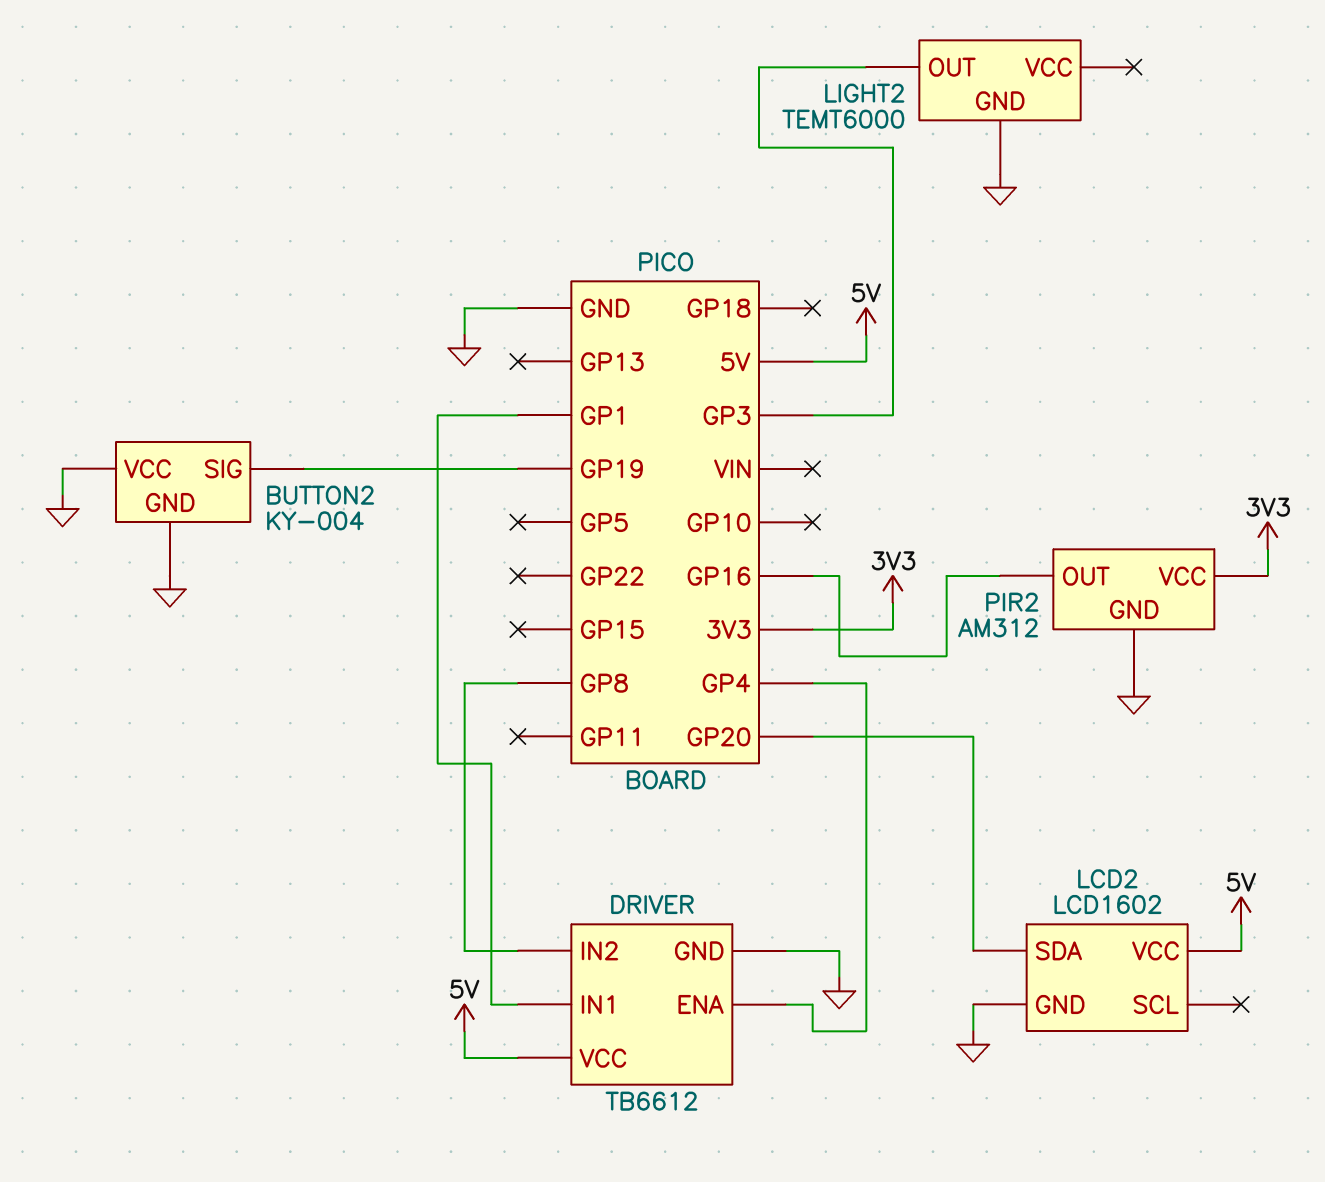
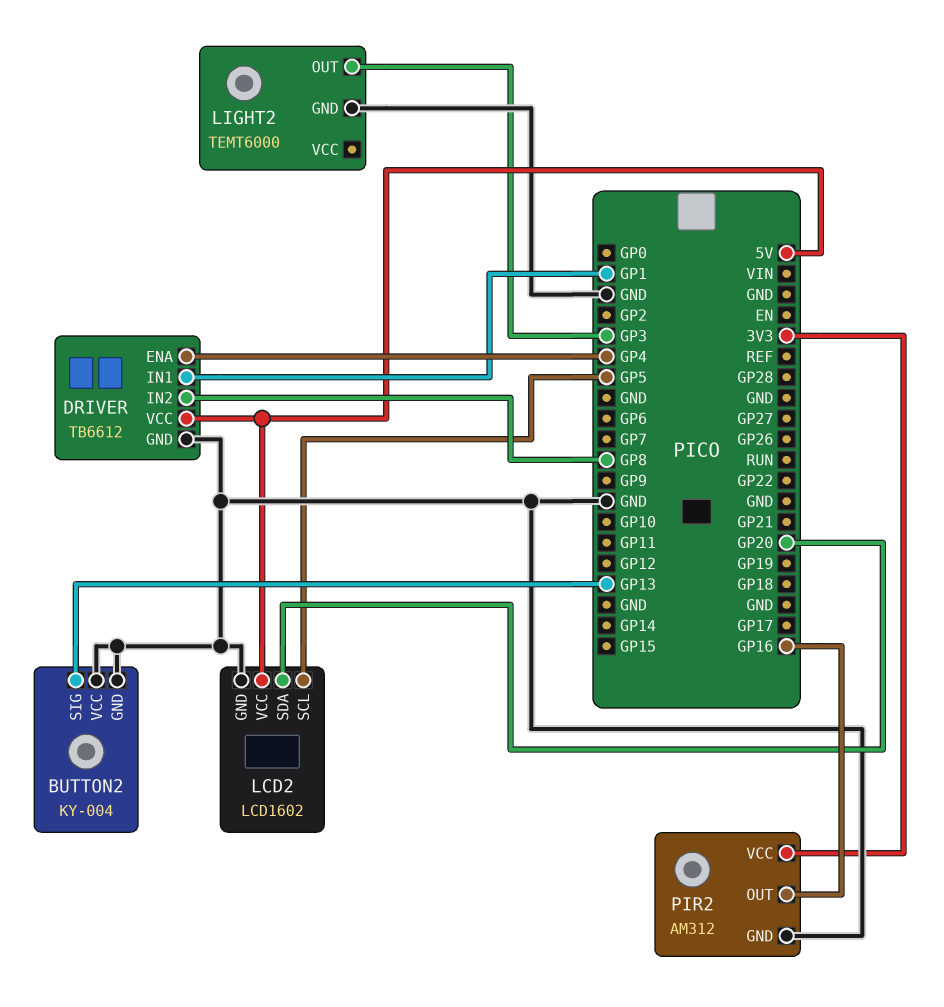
BUTTON2 pin SIG: GP19 -> GP13
LCD2 pin SCL: none -> GP5

